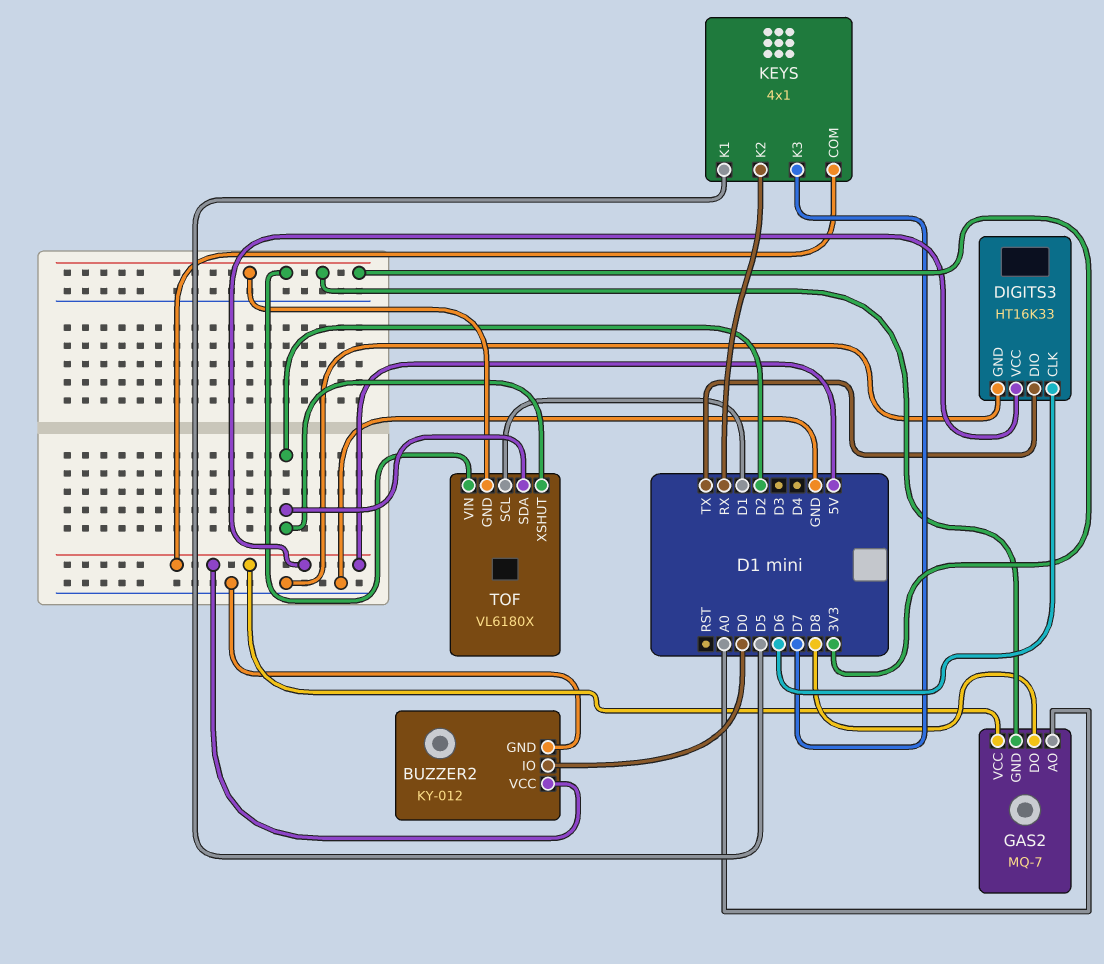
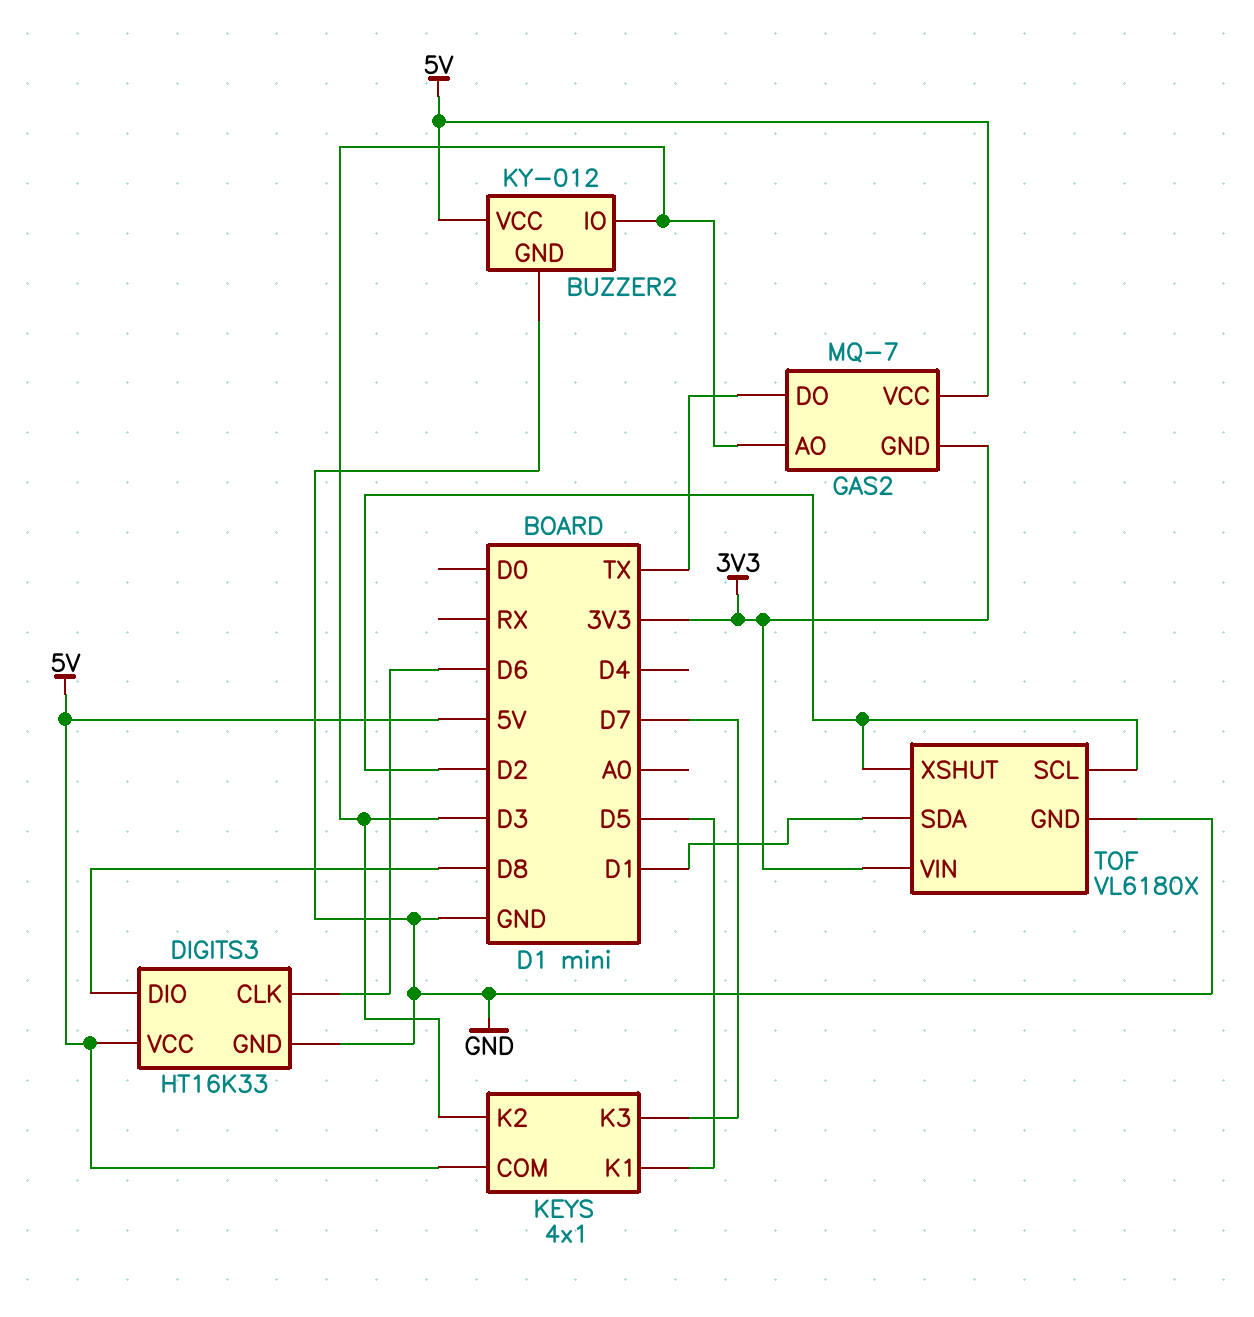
BUZZER2 pin IO: D0 -> D3
DIGITS3 pin DIO: TX -> D8
GAS2 pin AO: A0 -> D3
GAS2 pin DO: D8 -> TX
KEYS pin K2: RX -> D3
TOF pin GND: 3V3 -> GND
TOF pin SCL: D1 -> D2
TOF pin SDA: D2 -> D1

